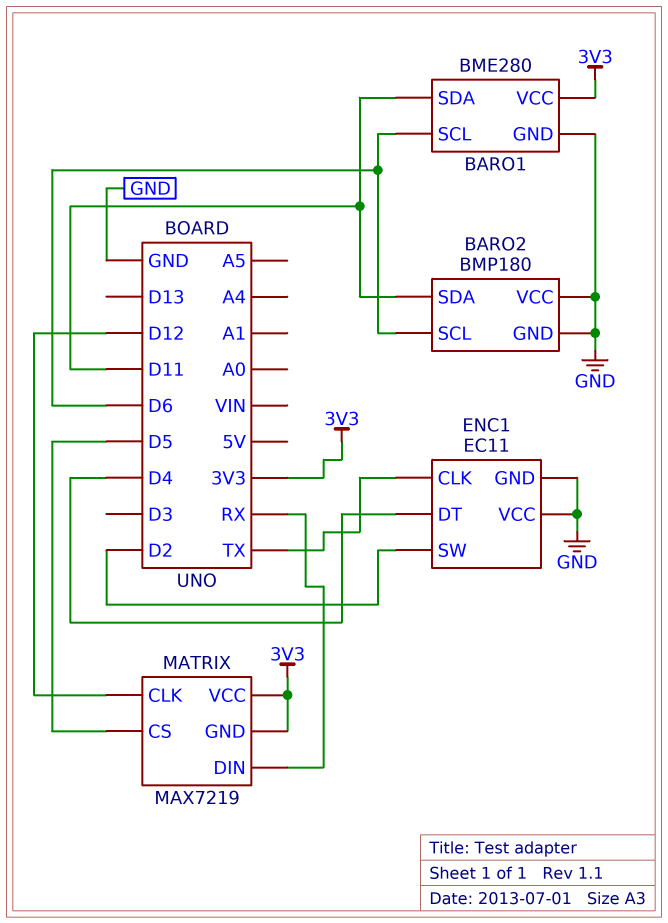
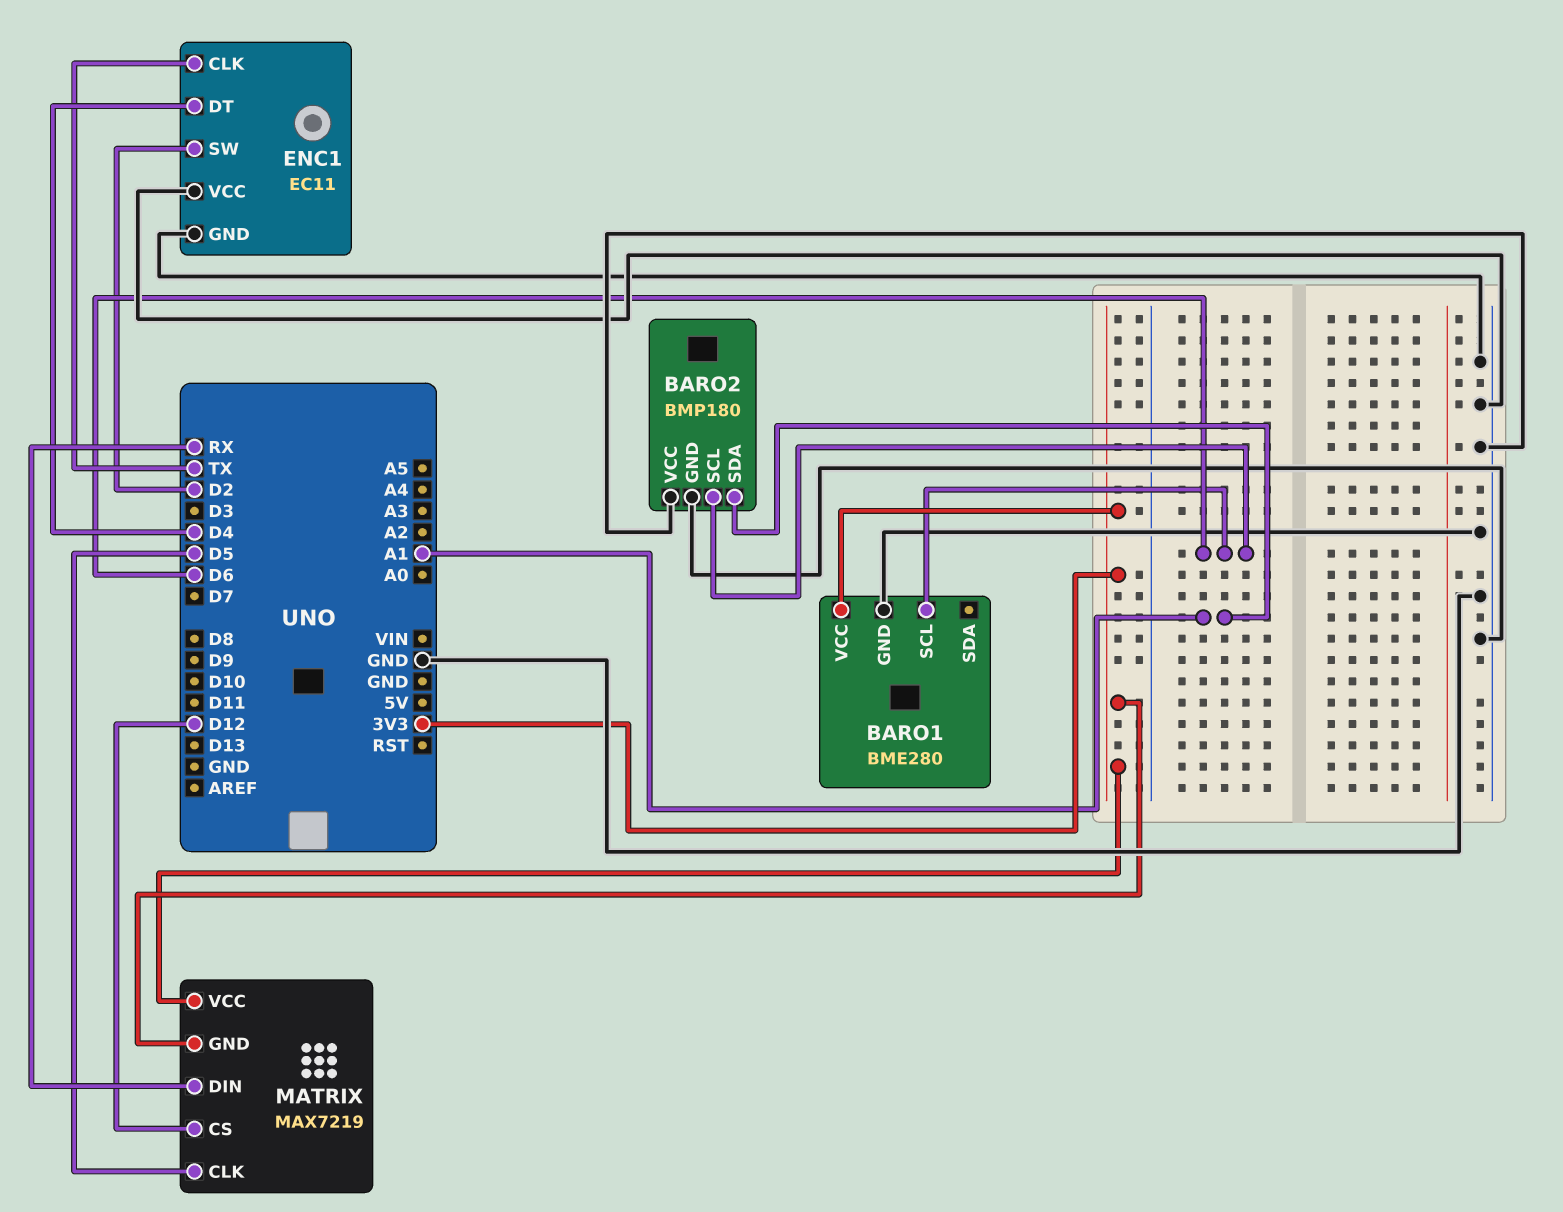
BARO1 pin SDA: D11 -> none
BARO2 pin SDA: D11 -> A1
MATRIX pin CLK: D12 -> D5
MATRIX pin CS: D5 -> D12

